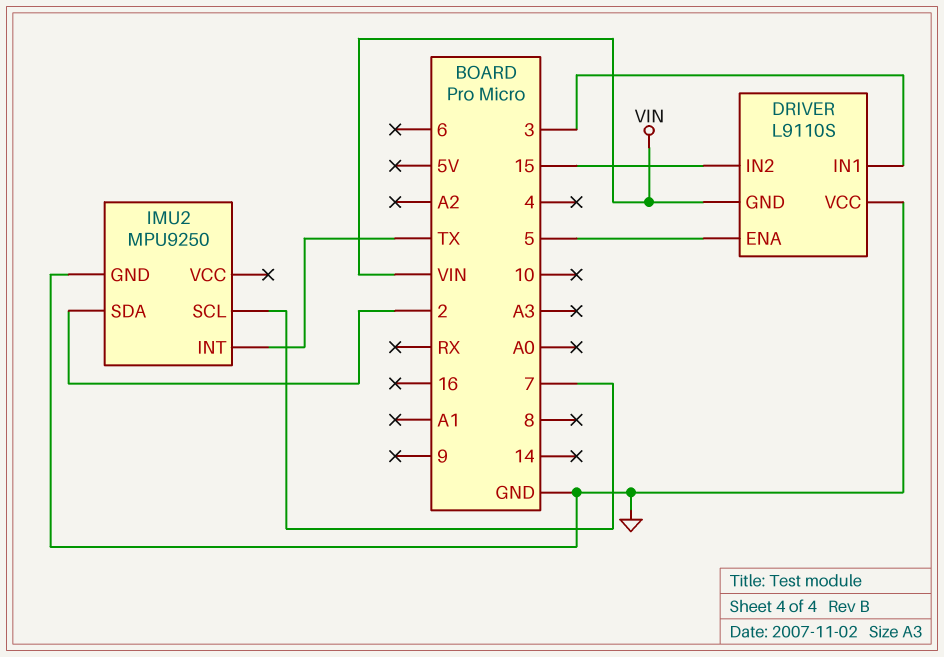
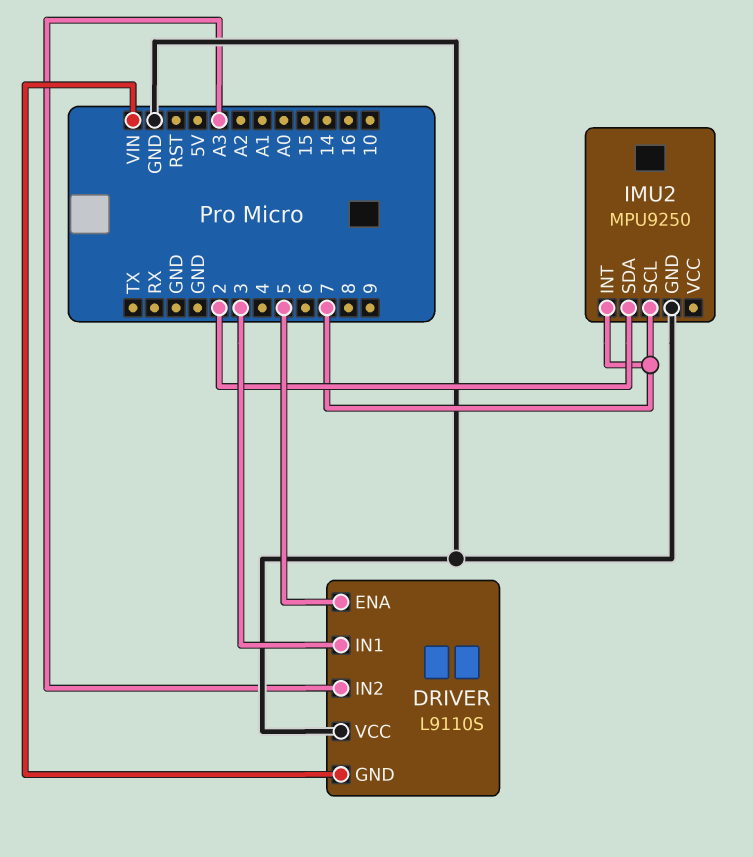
DRIVER pin IN2: 15 -> A3
IMU2 pin INT: TX -> 7

